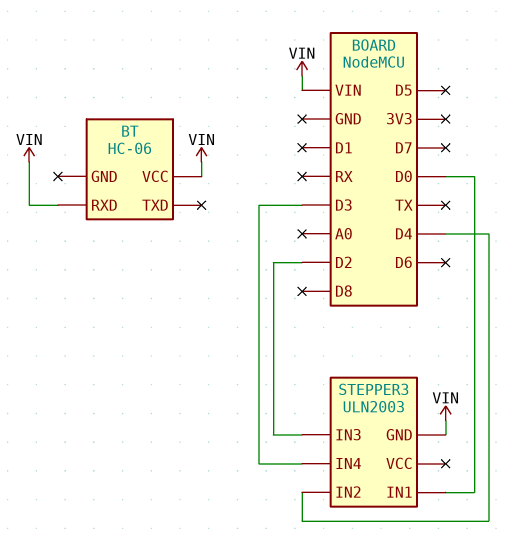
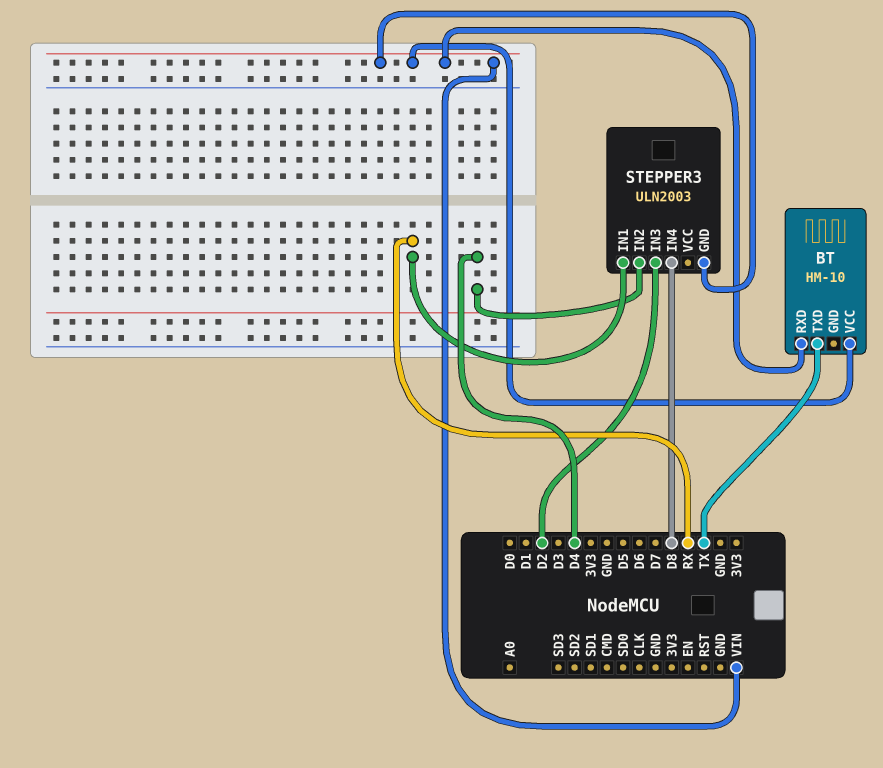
BT: HC-06 -> HM-10
BT pin TXD: none -> TX
STEPPER3 pin IN1: D0 -> RX
STEPPER3 pin IN4: D3 -> D8

